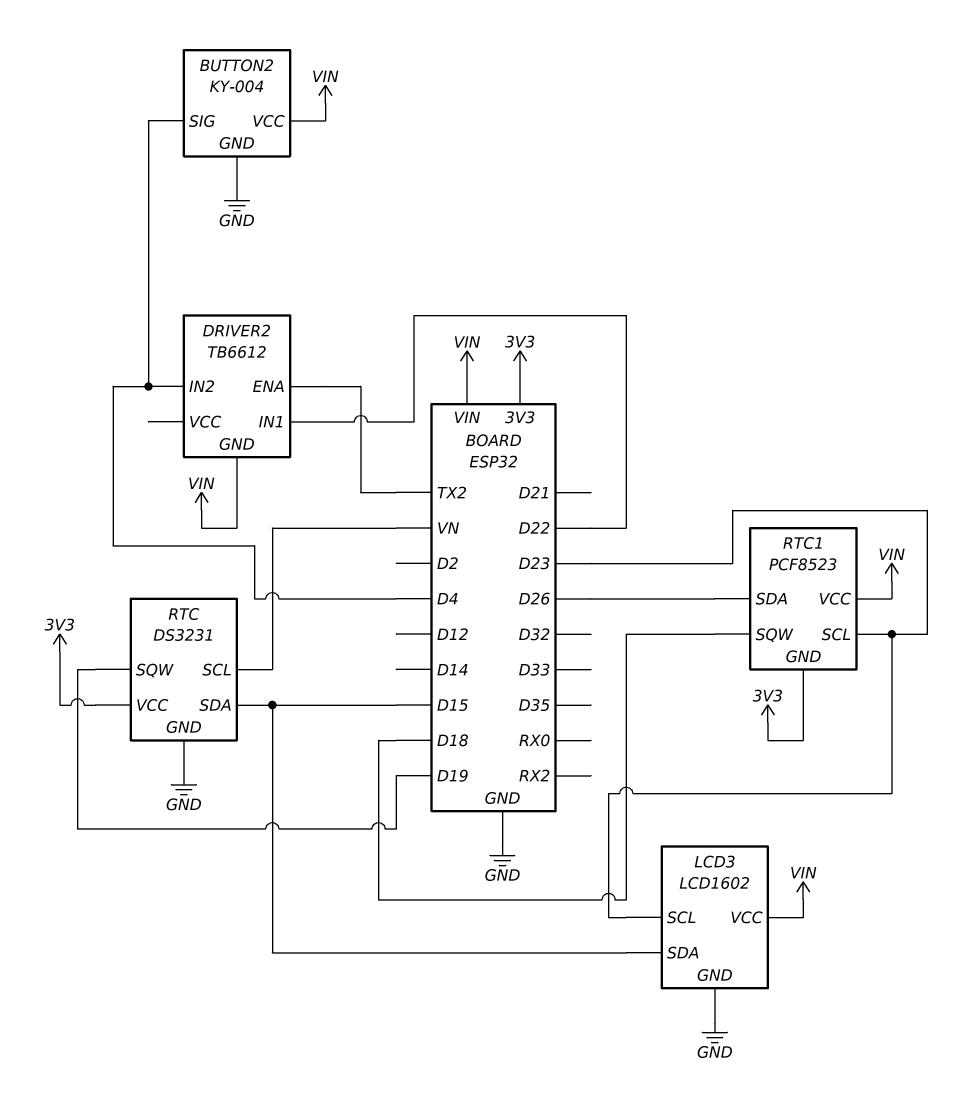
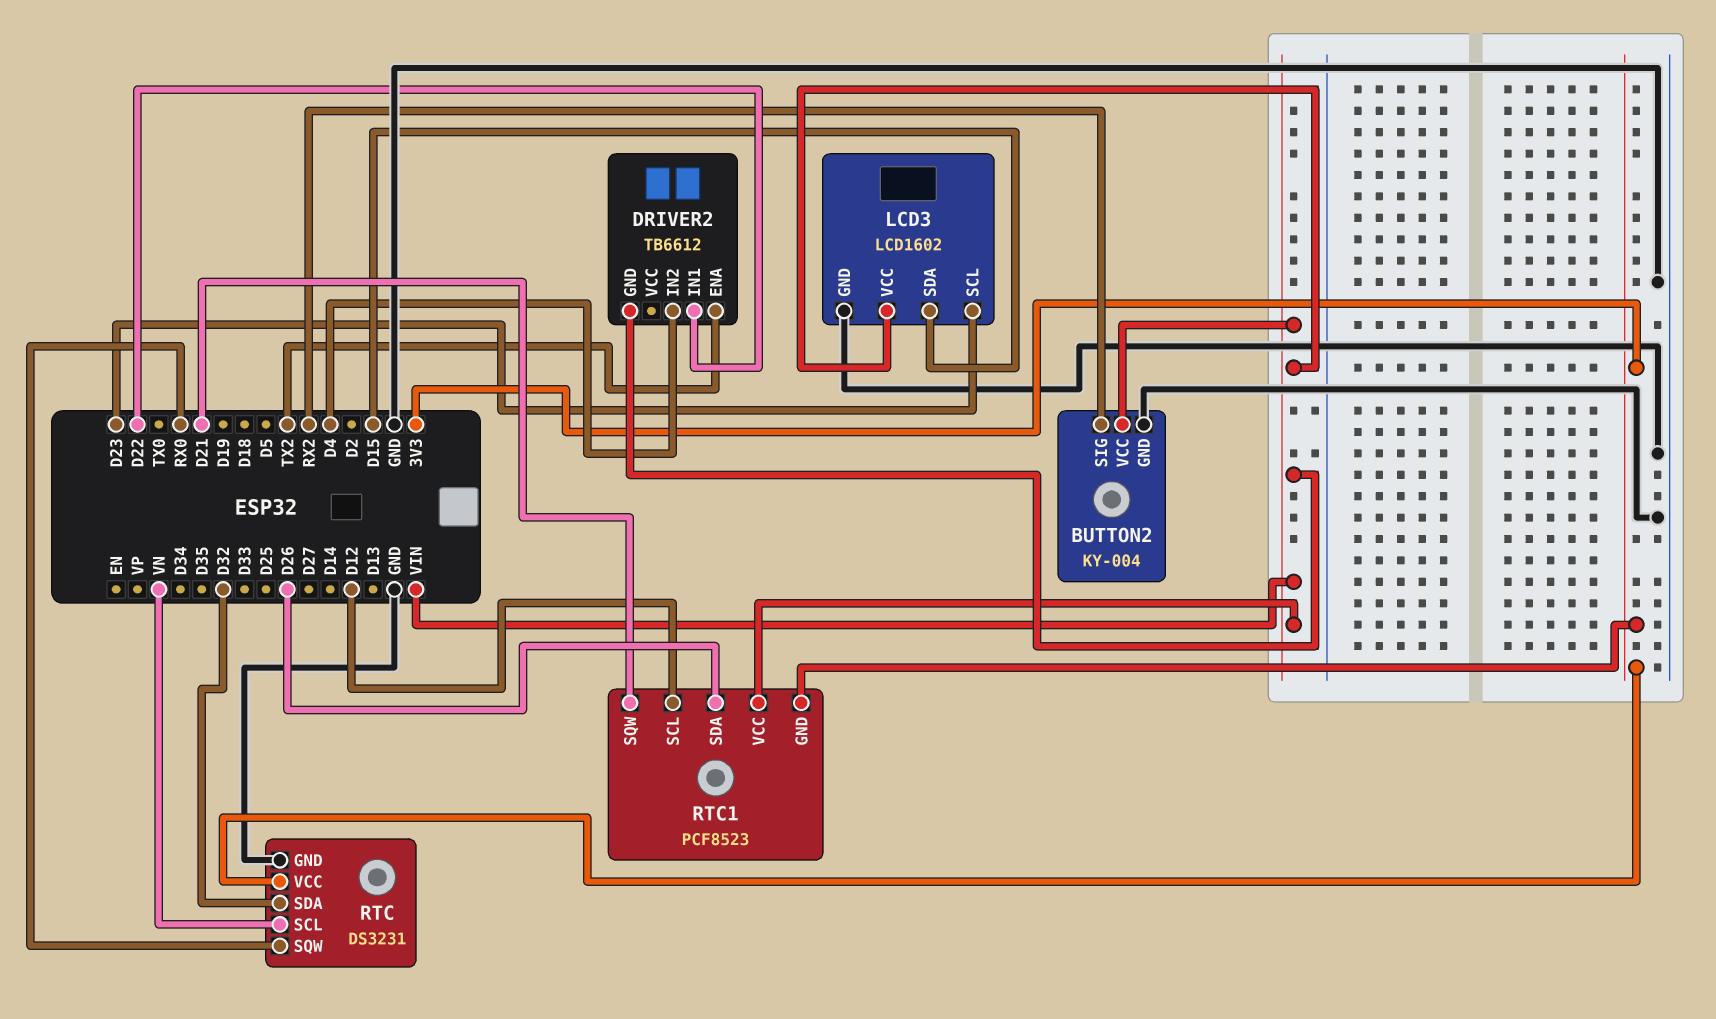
BUTTON2 pin SIG: D4 -> RX2
RTC pin SDA: D15 -> D32
RTC pin SQW: D19 -> RX0
RTC1 pin SCL: D23 -> D12
RTC1 pin SQW: D18 -> D21

